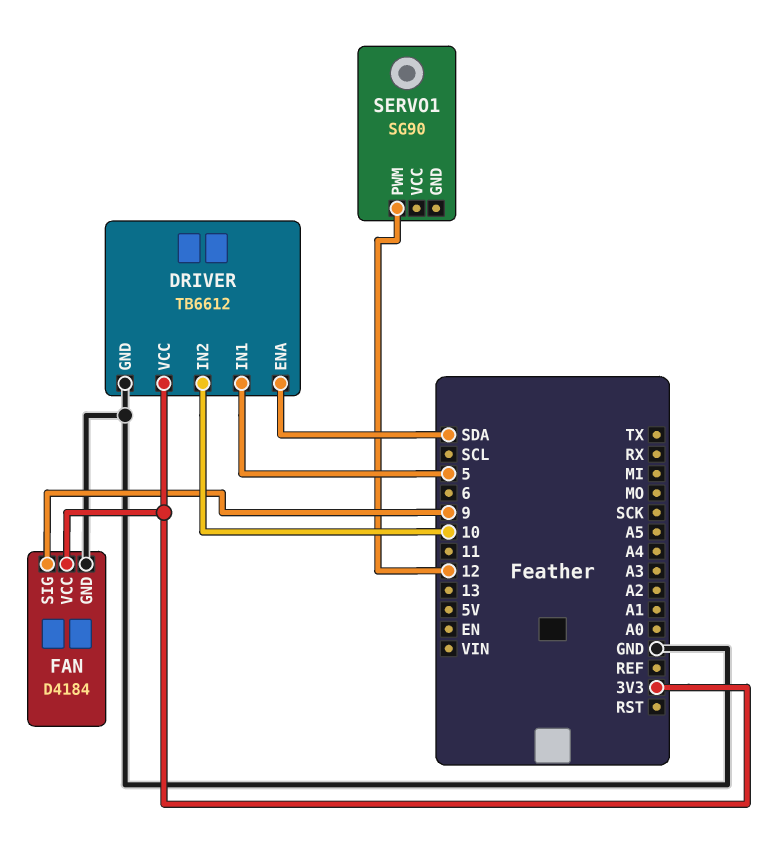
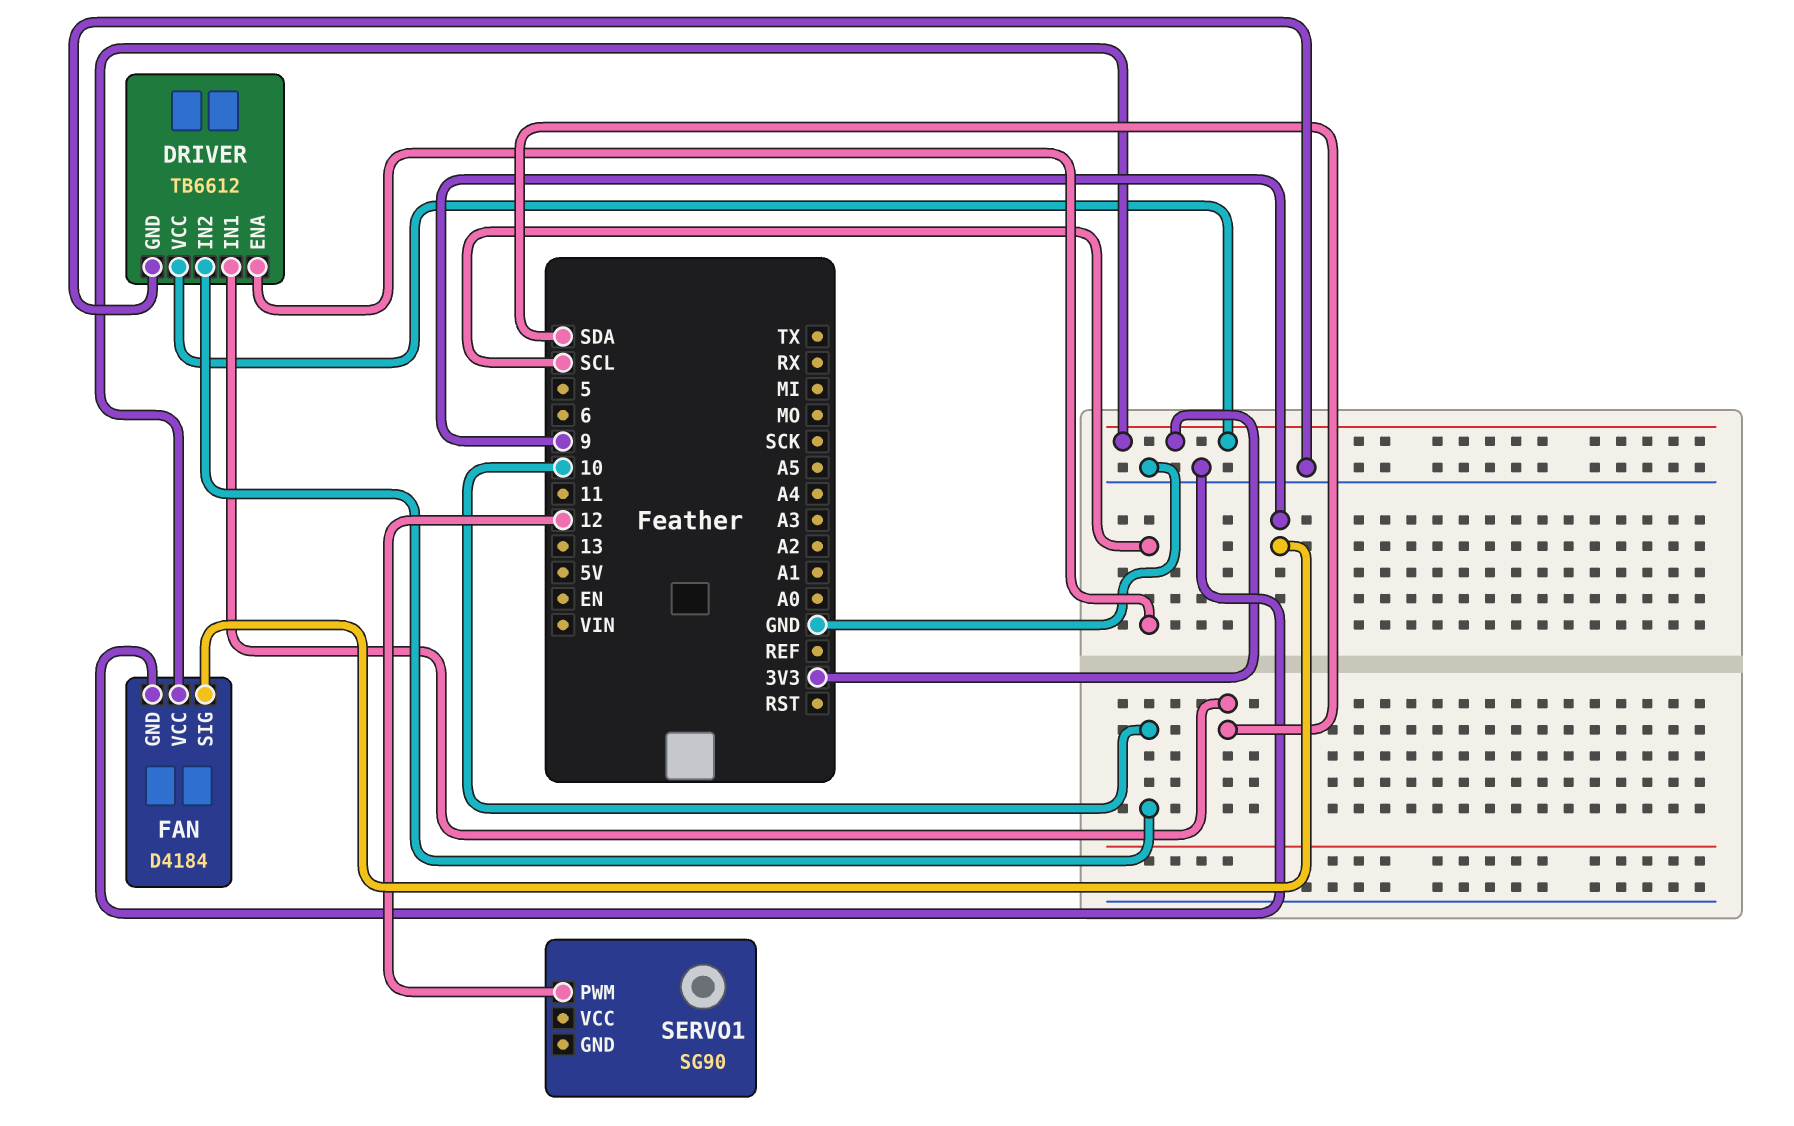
DRIVER pin ENA: SDA -> SCL
DRIVER pin IN1: 5 -> SDA

